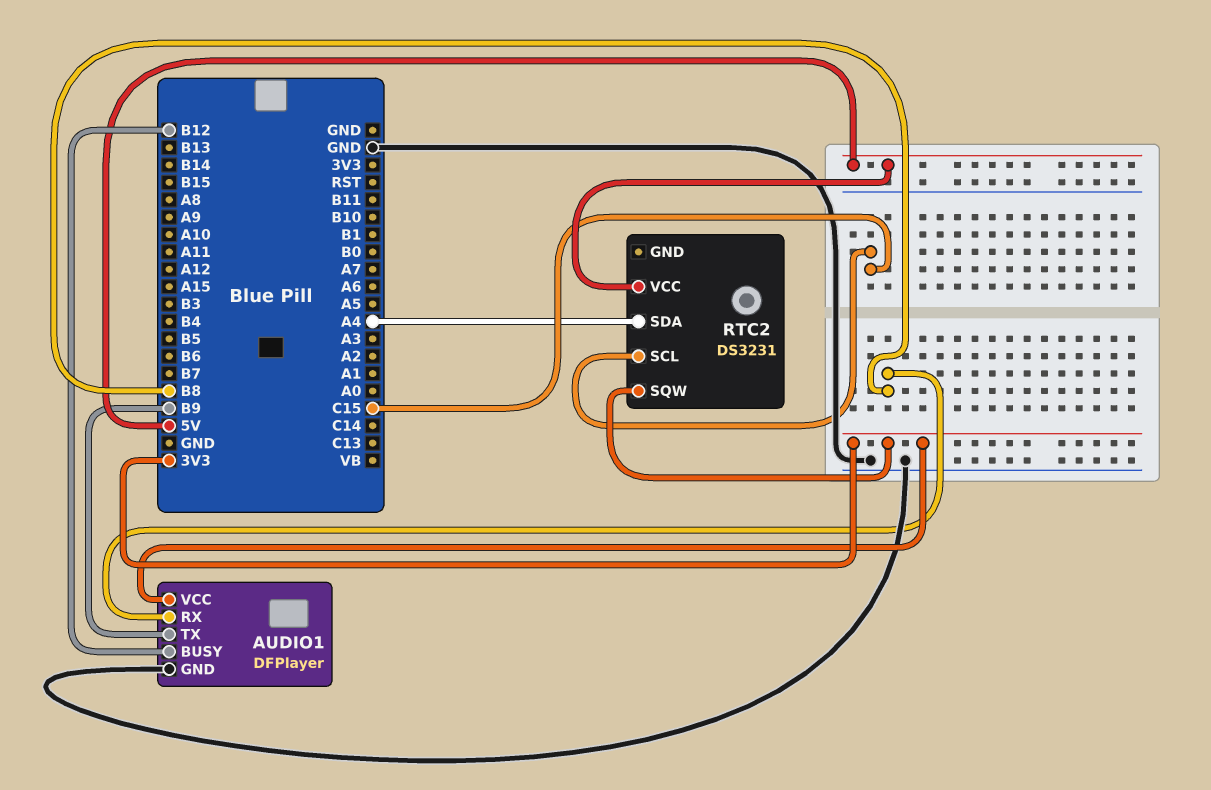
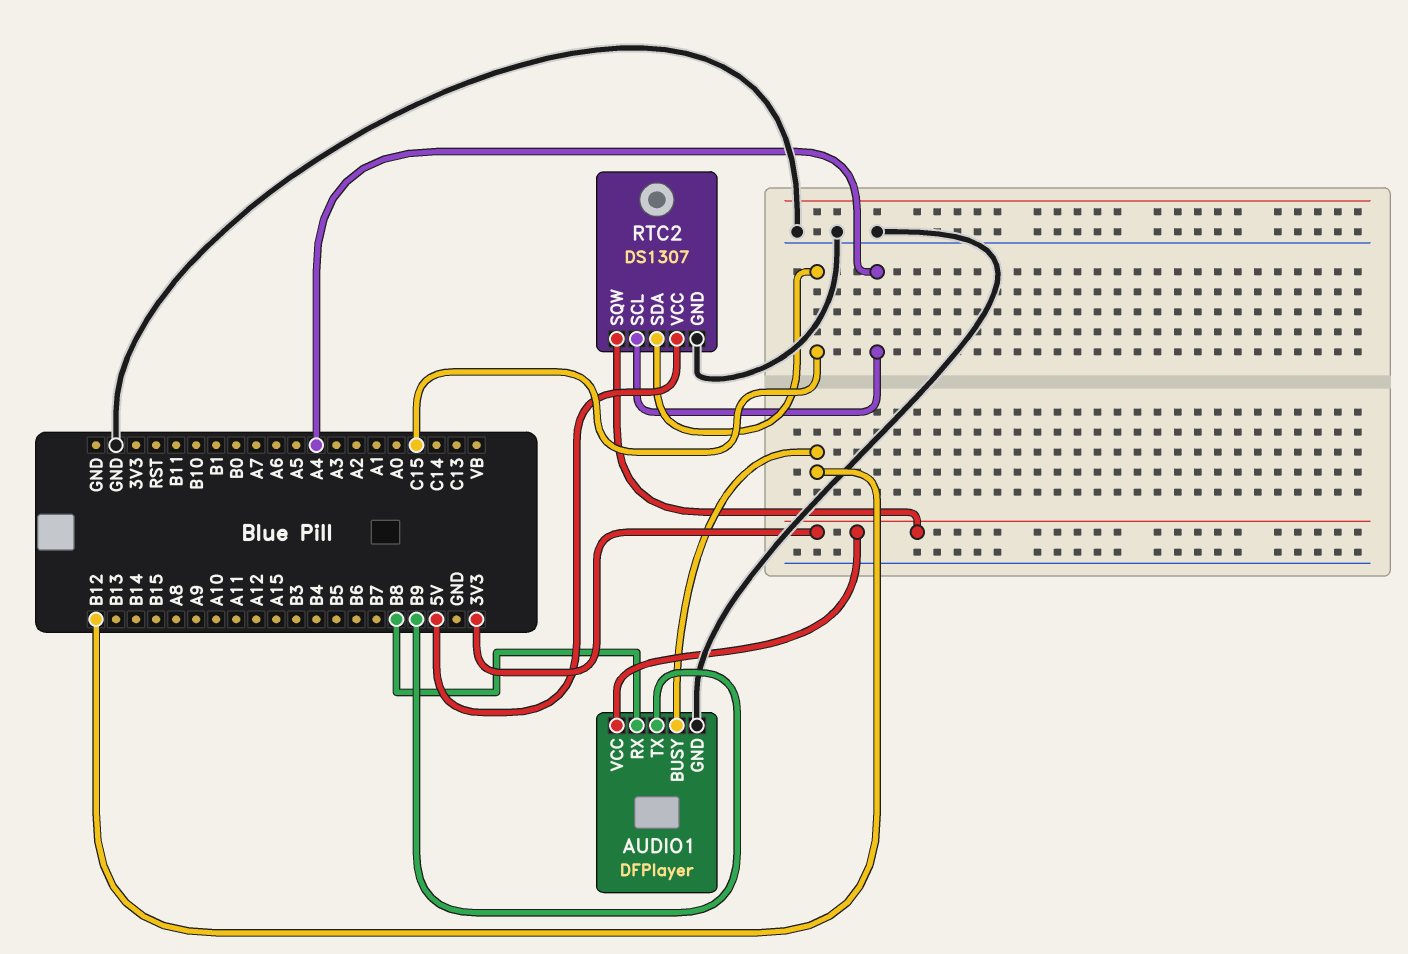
RTC2: DS3231 -> DS1307
RTC2 pin GND: none -> GND
RTC2 pin SCL: C15 -> A4
RTC2 pin SDA: A4 -> C15

